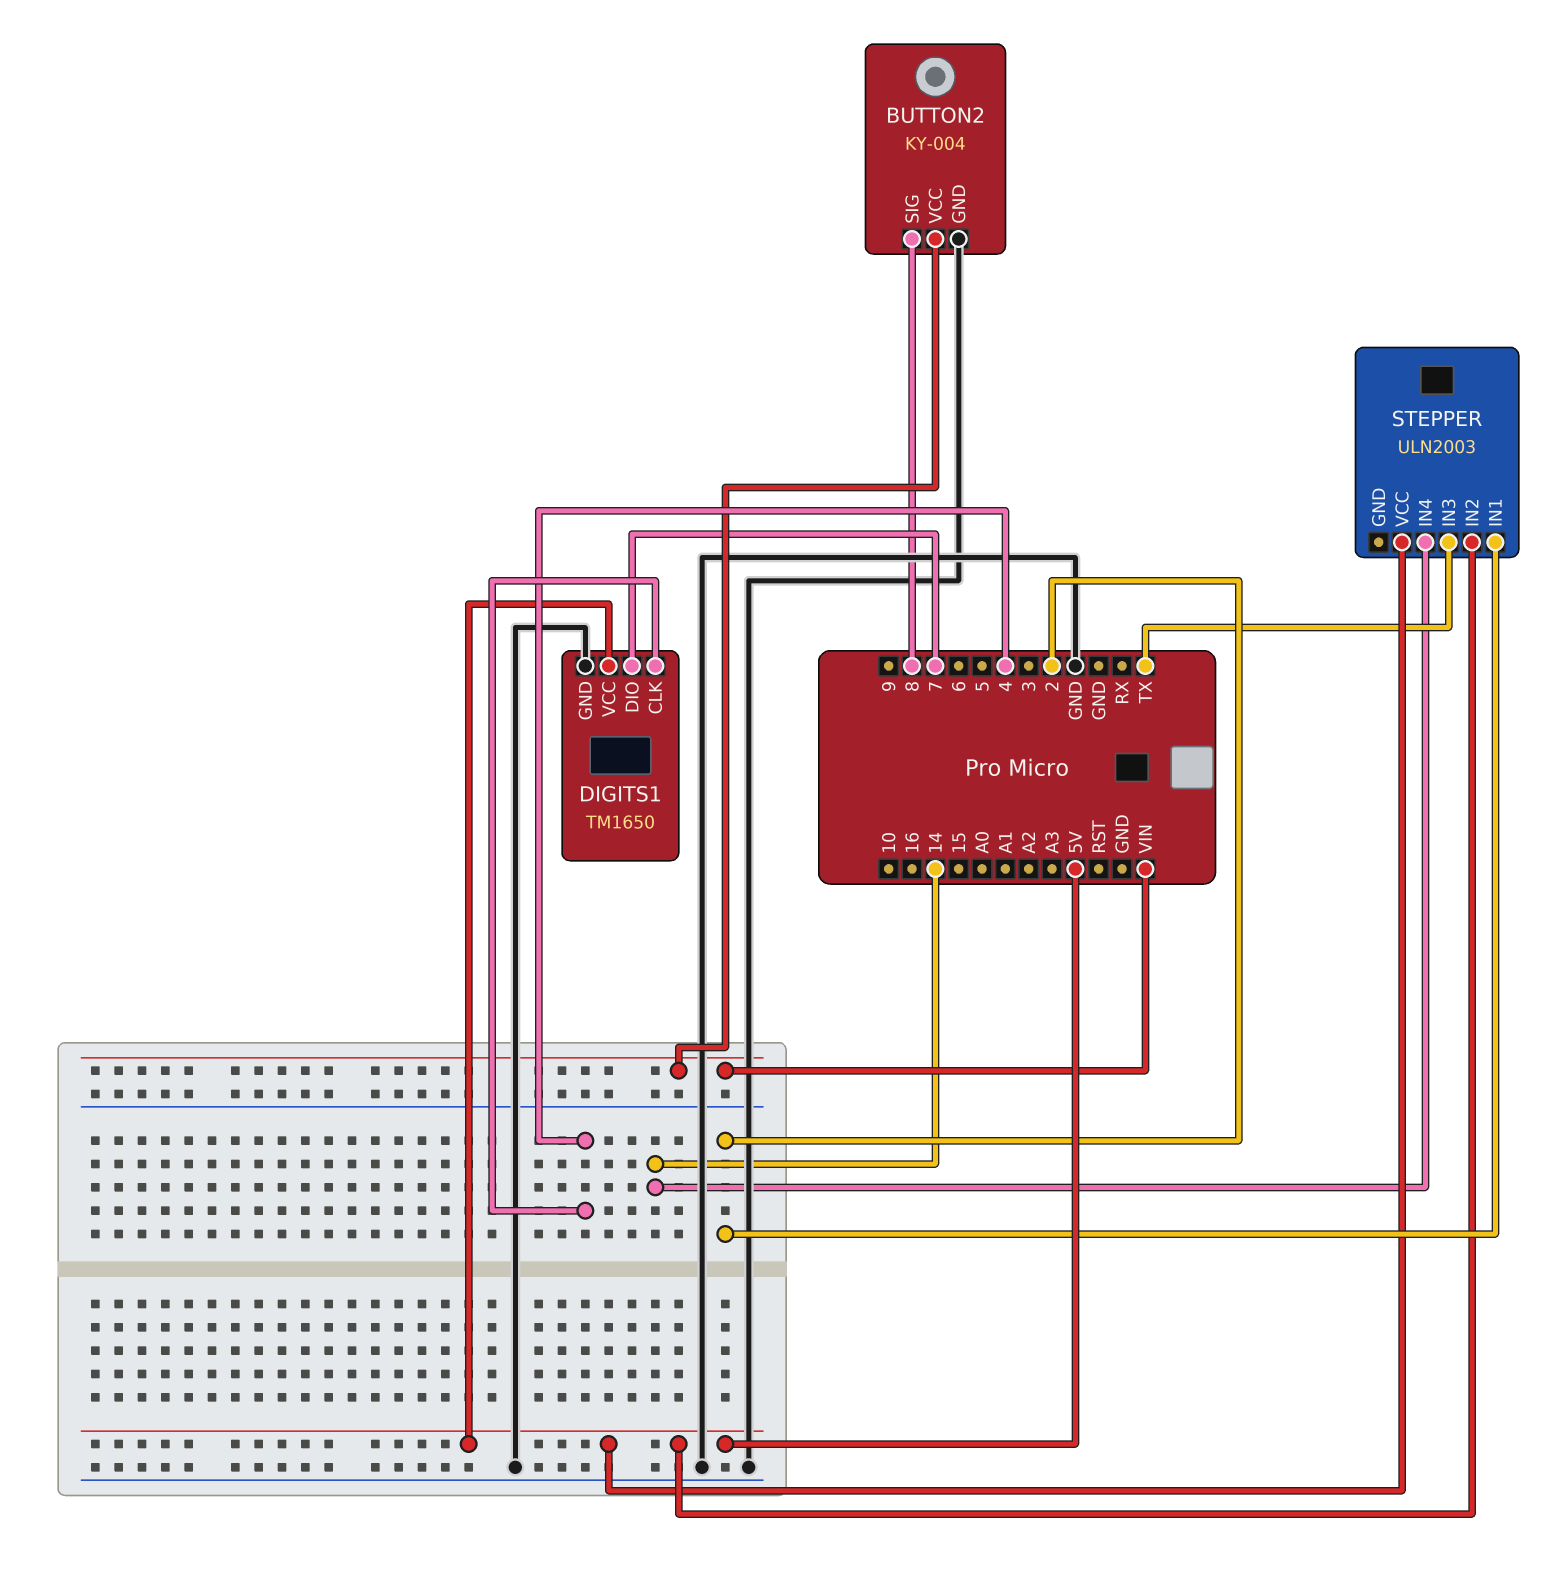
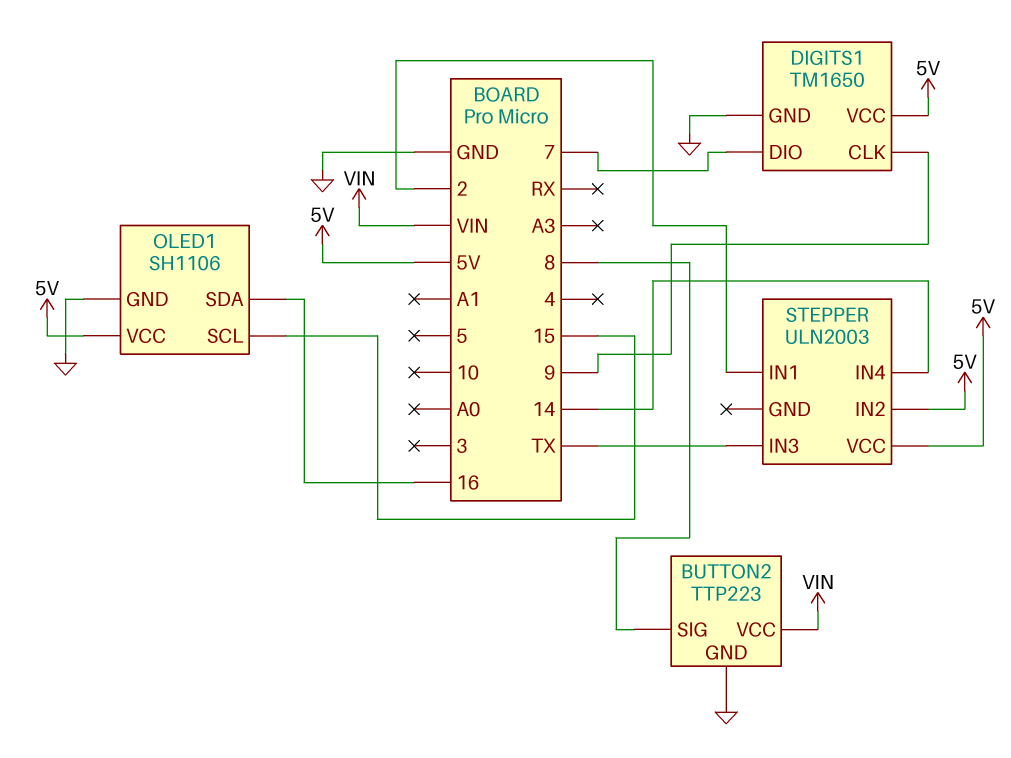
BUTTON2: KY-004 -> TTP223
DIGITS1 pin CLK: 4 -> 9
OLED1: none -> SH1106
OLED1 pin GND: none -> GND
OLED1 pin SCL: none -> 15
OLED1 pin SDA: none -> 16
OLED1 pin VCC: none -> 5V

